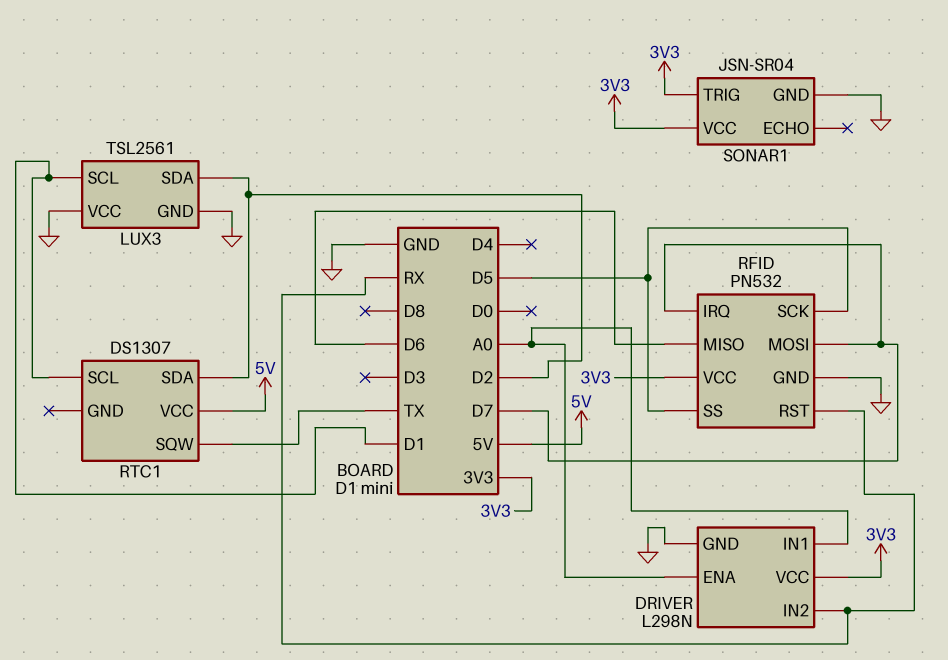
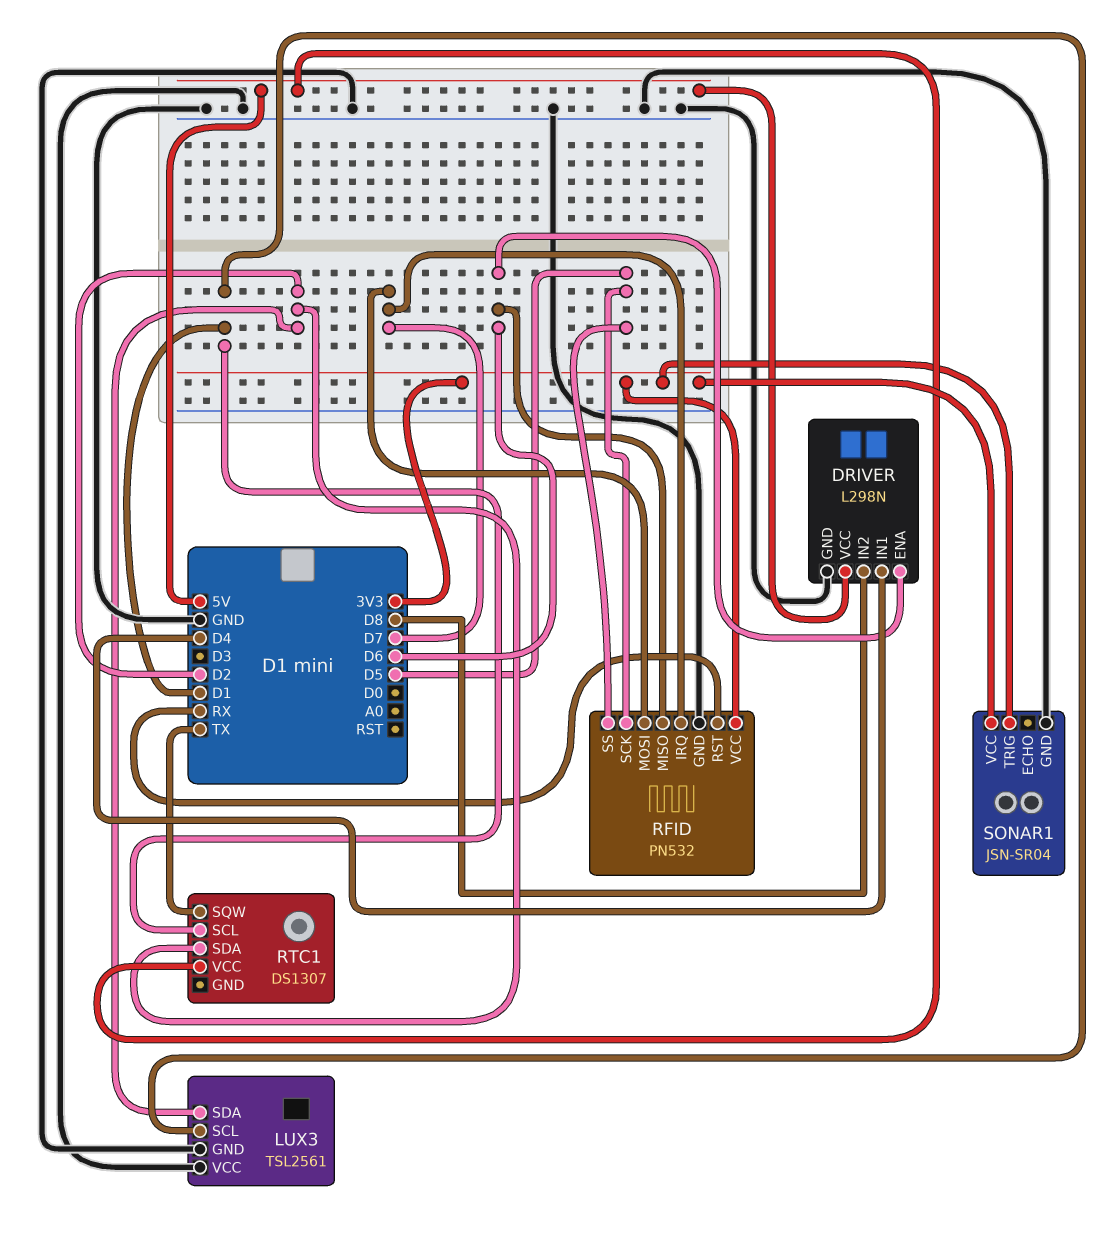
DRIVER pin ENA: A0 -> D6
DRIVER pin IN1: A0 -> D4
DRIVER pin IN2: RX -> D8
DRIVER pin VCC: 3V3 -> 5V

